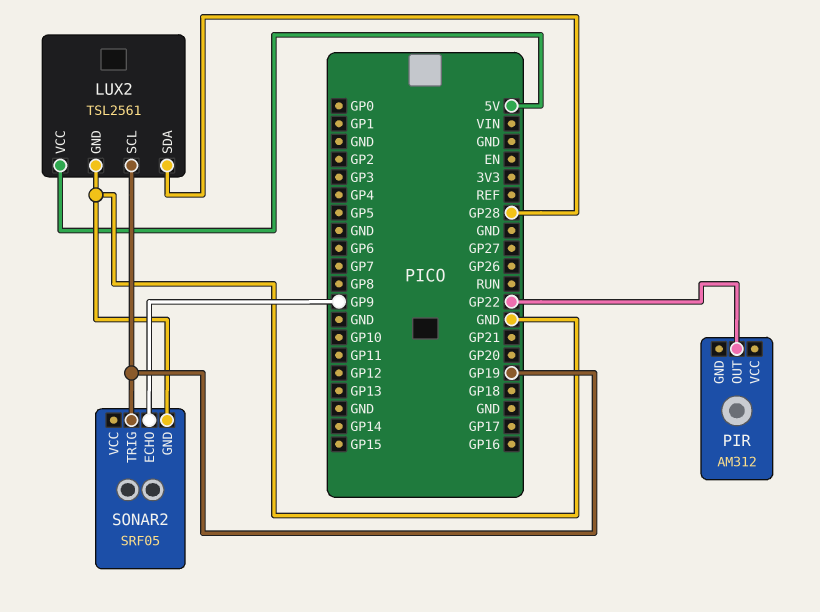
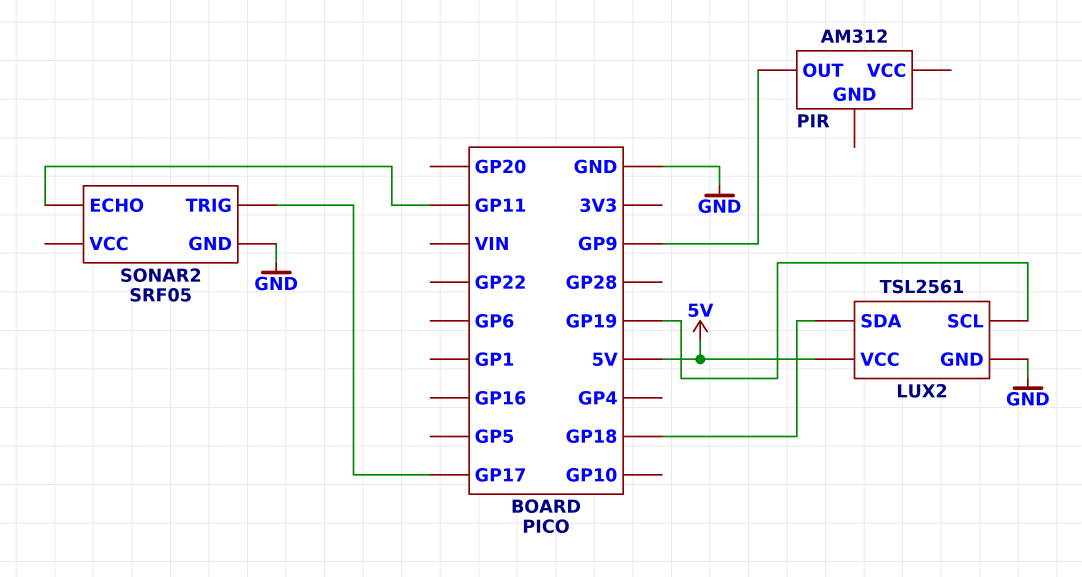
LUX2 pin SDA: GP28 -> GP18
PIR pin OUT: GP22 -> GP9
SONAR2 pin ECHO: GP9 -> GP11
SONAR2 pin TRIG: GP19 -> GP17

